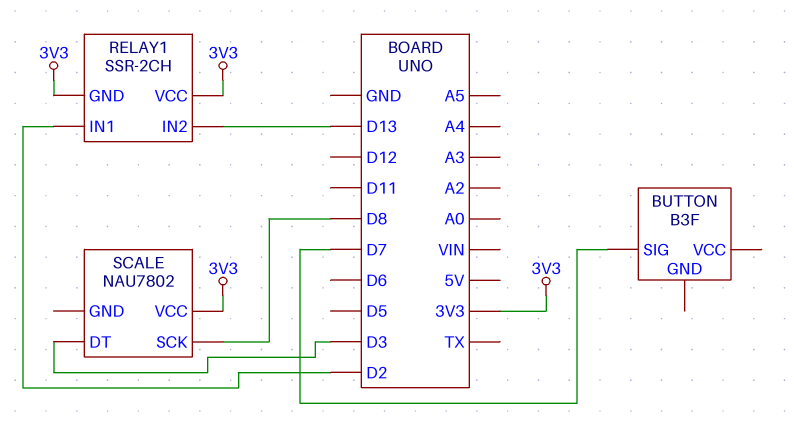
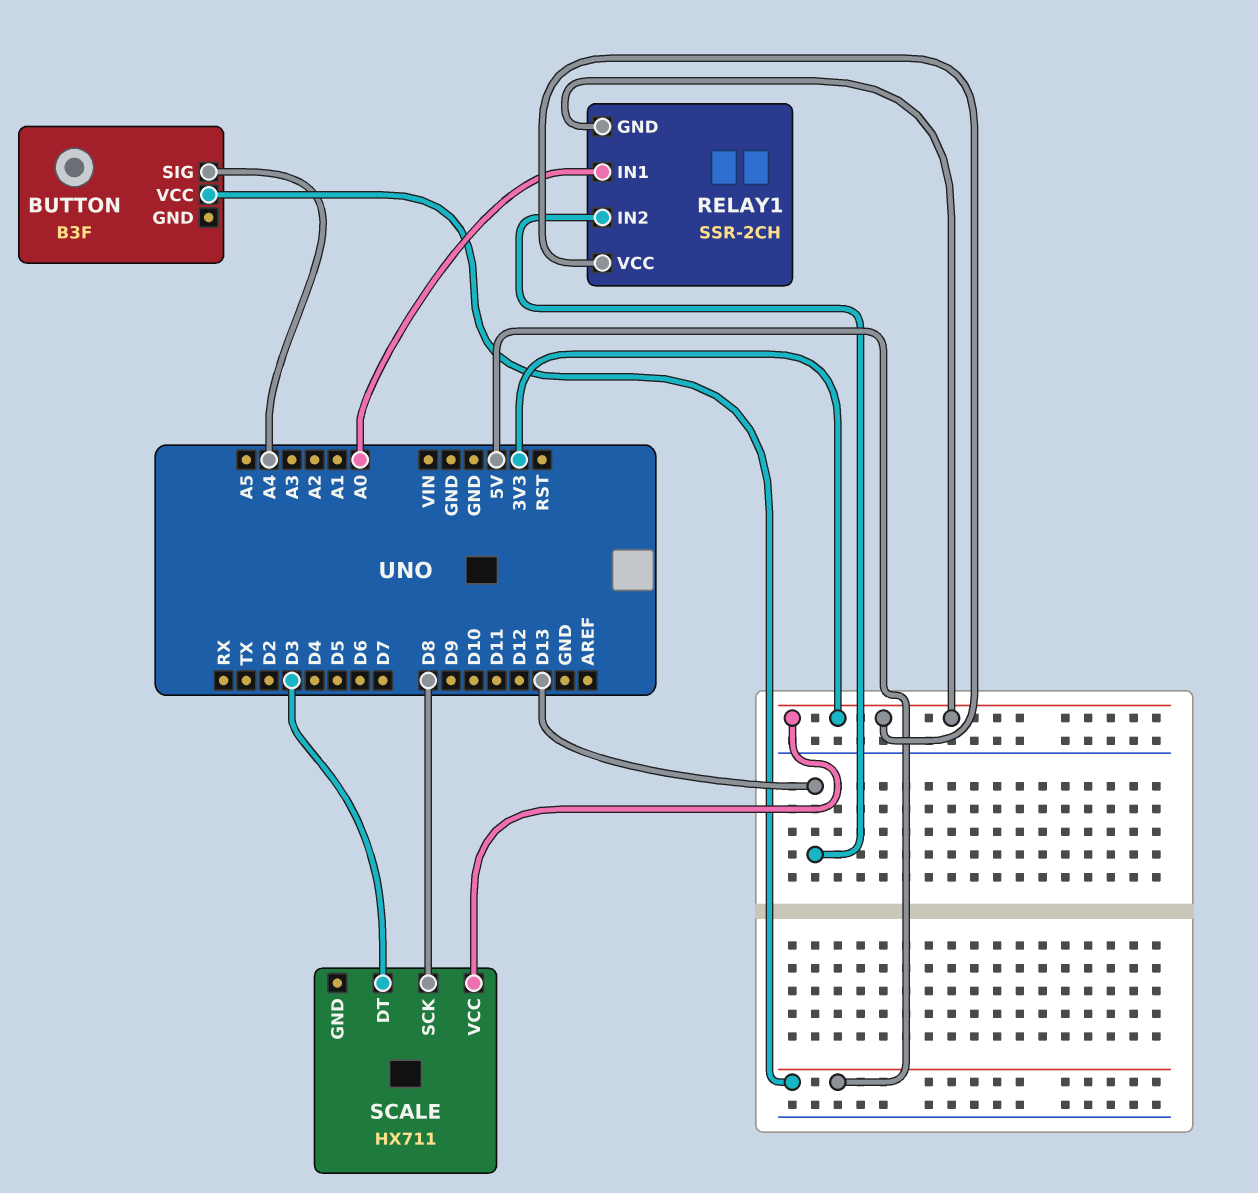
BUTTON pin SIG: D7 -> A4
BUTTON pin VCC: none -> 5V
RELAY1 pin IN1: D2 -> A0
SCALE: NAU7802 -> HX711

